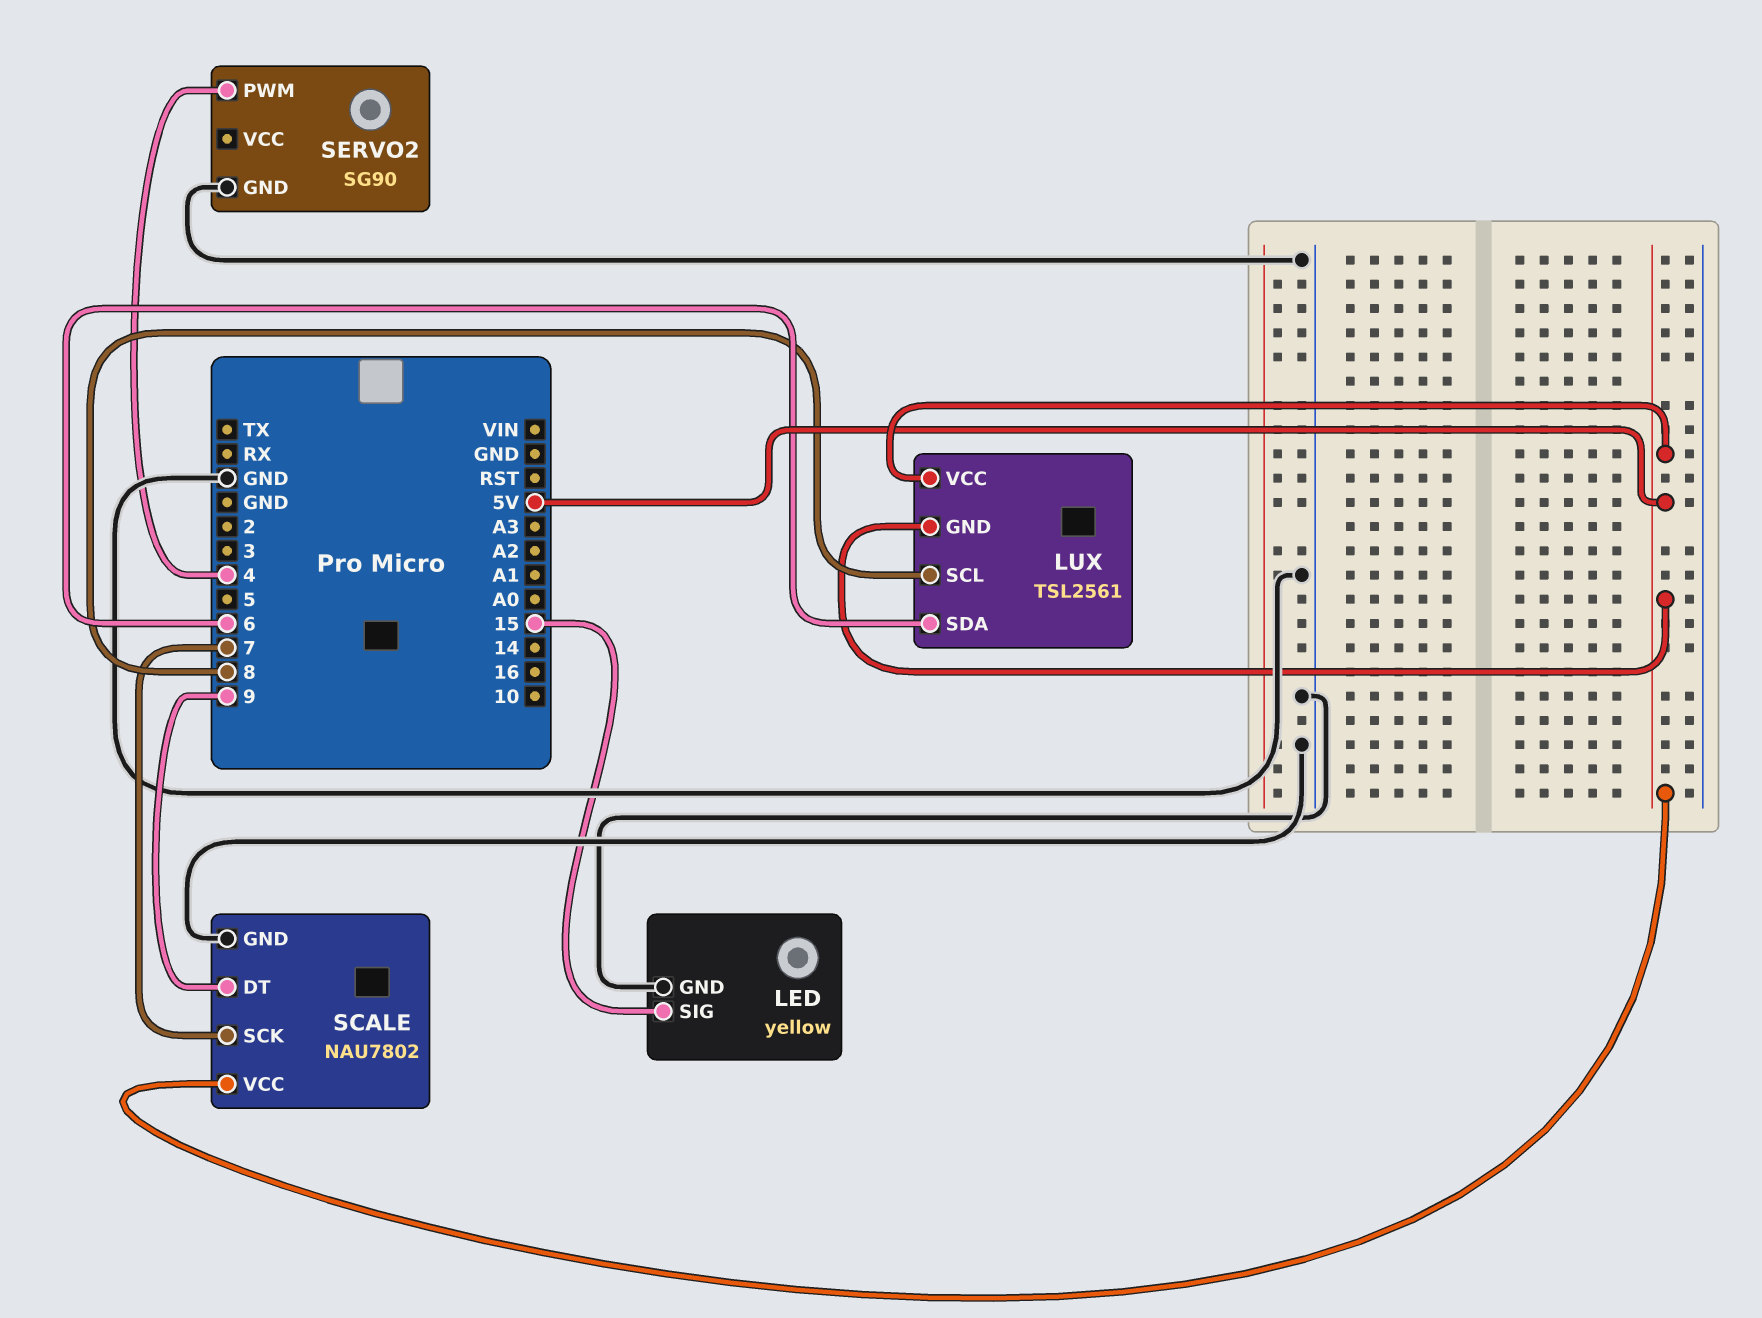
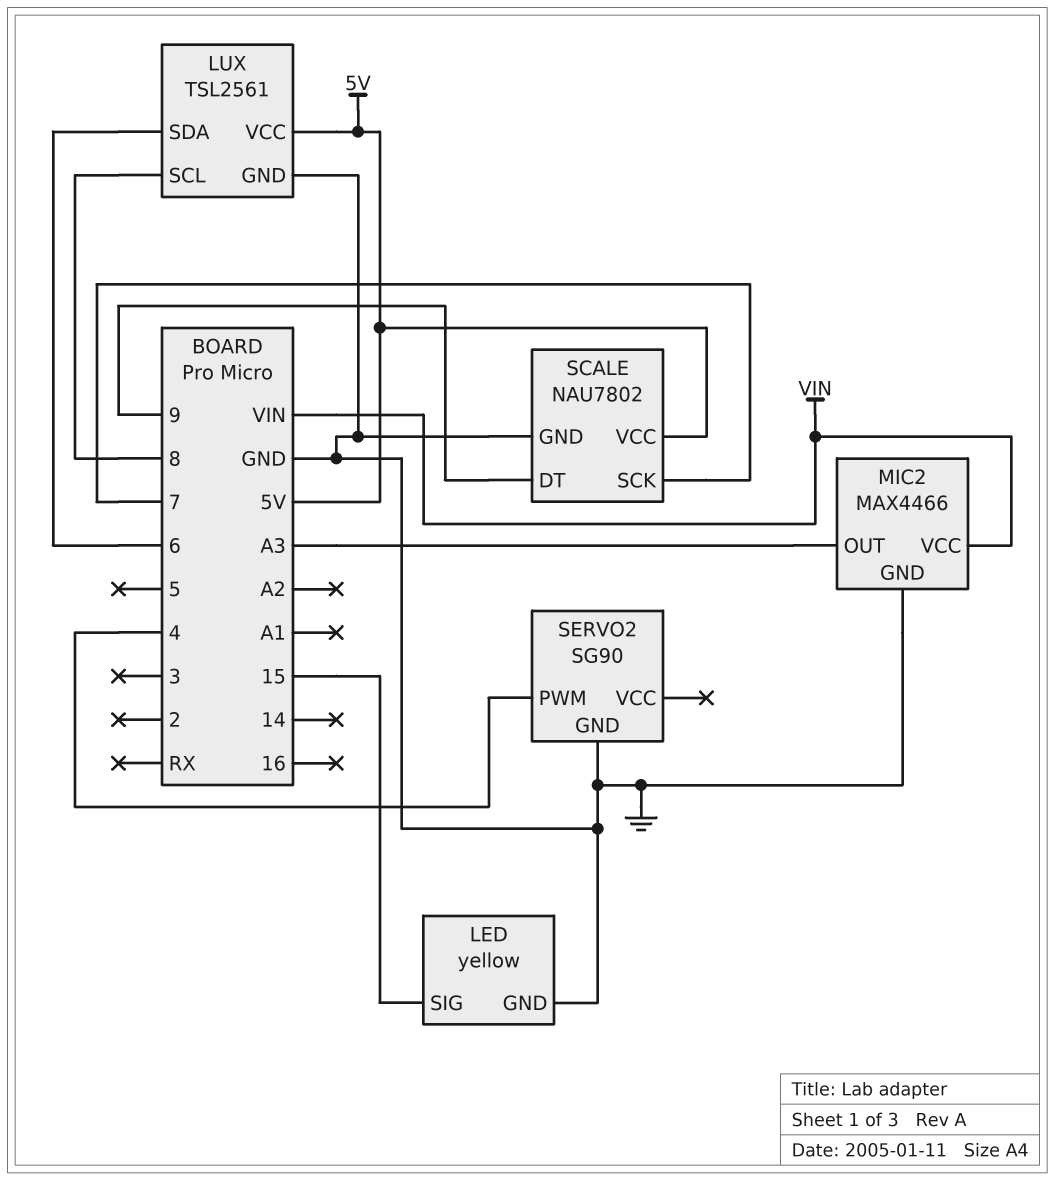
LUX pin GND: 5V -> GND
MIC2: none -> MAX4466
MIC2 pin GND: none -> GND
MIC2 pin OUT: none -> A3
MIC2 pin VCC: none -> VIN

